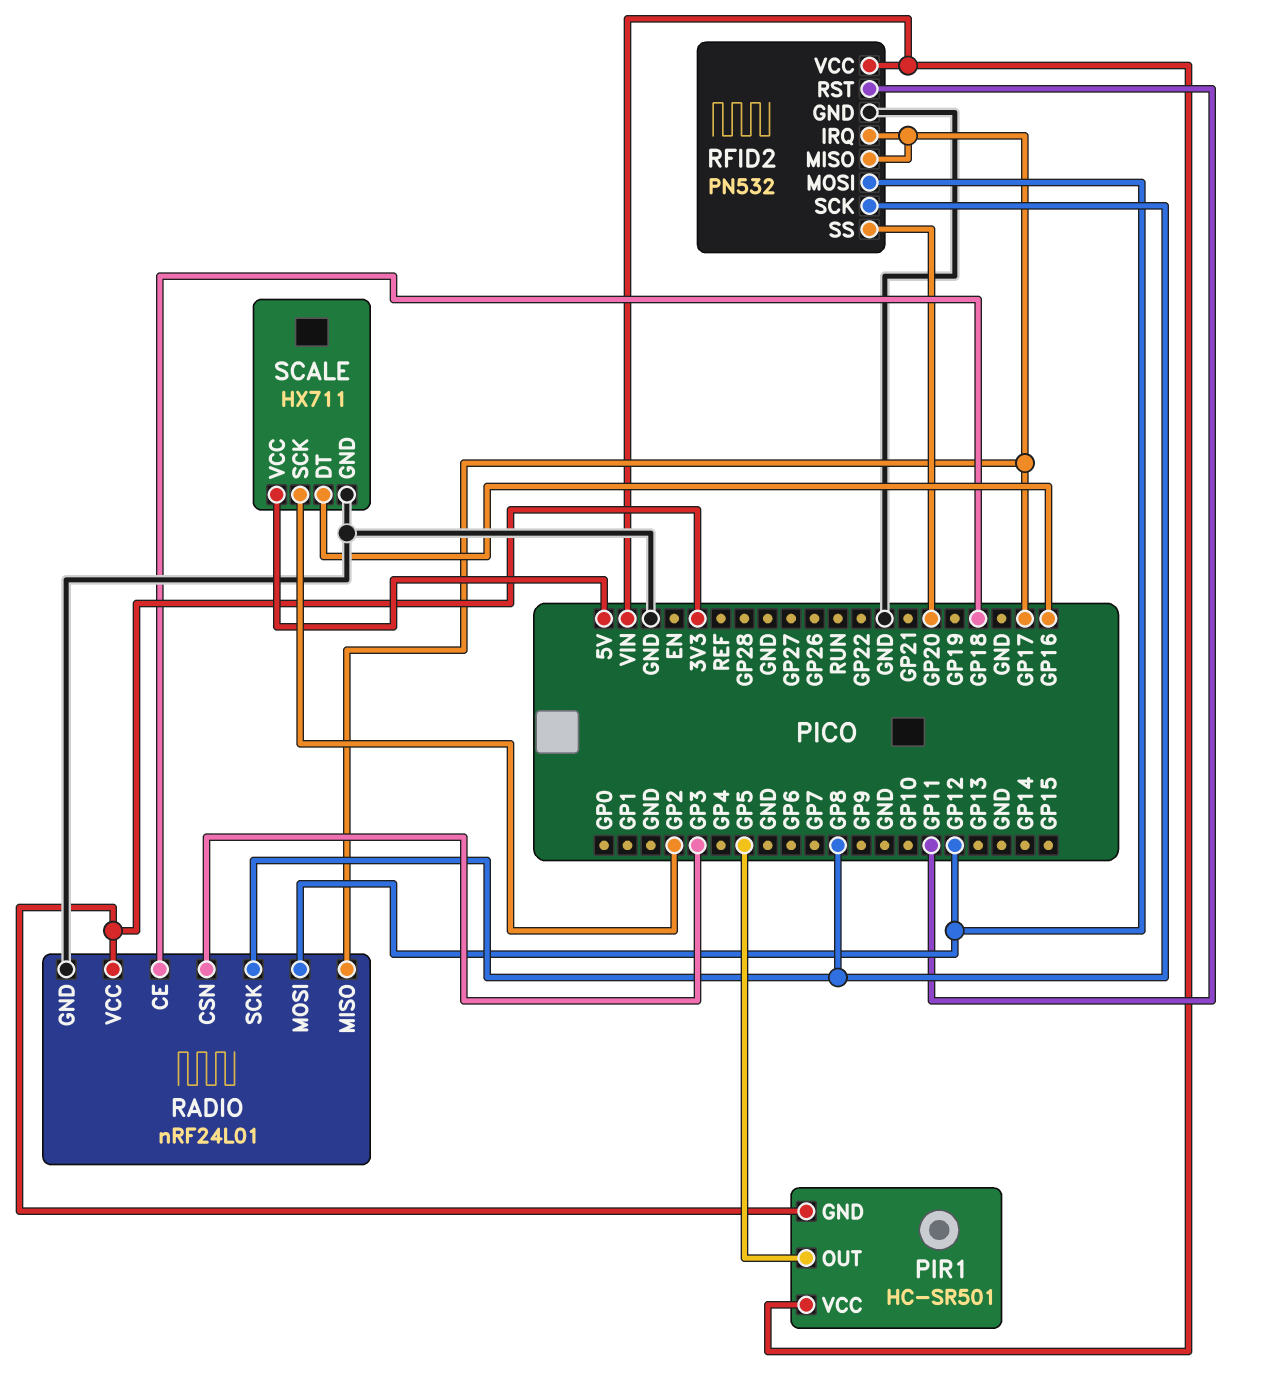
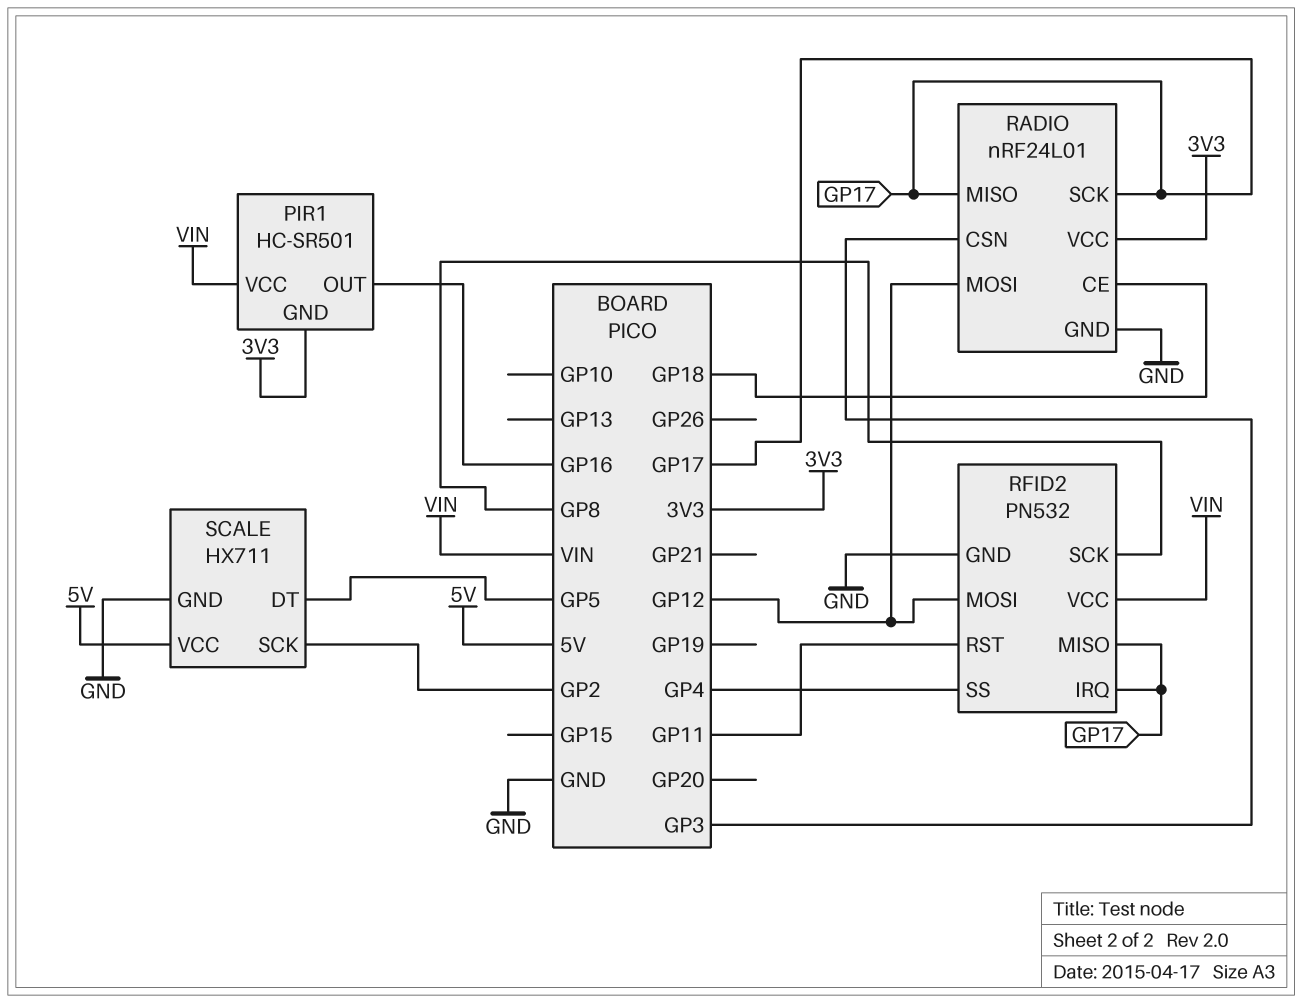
PIR1 pin OUT: GP5 -> GP16
RADIO pin SCK: GP8 -> GP17
RFID2 pin SS: GP20 -> GP4
SCALE pin DT: GP16 -> GP5

